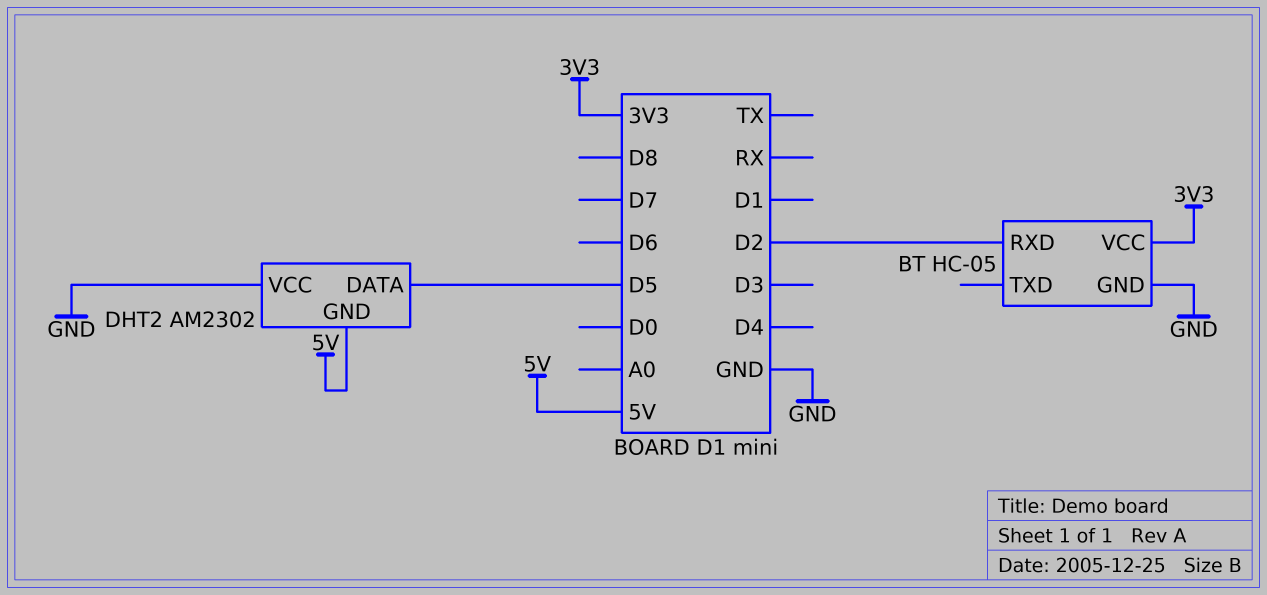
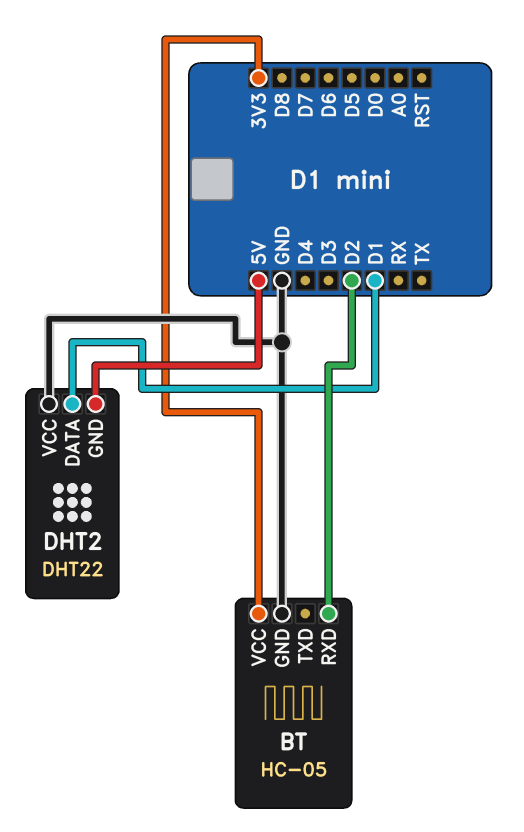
DHT2: AM2302 -> DHT22
DHT2 pin DATA: D5 -> D1

